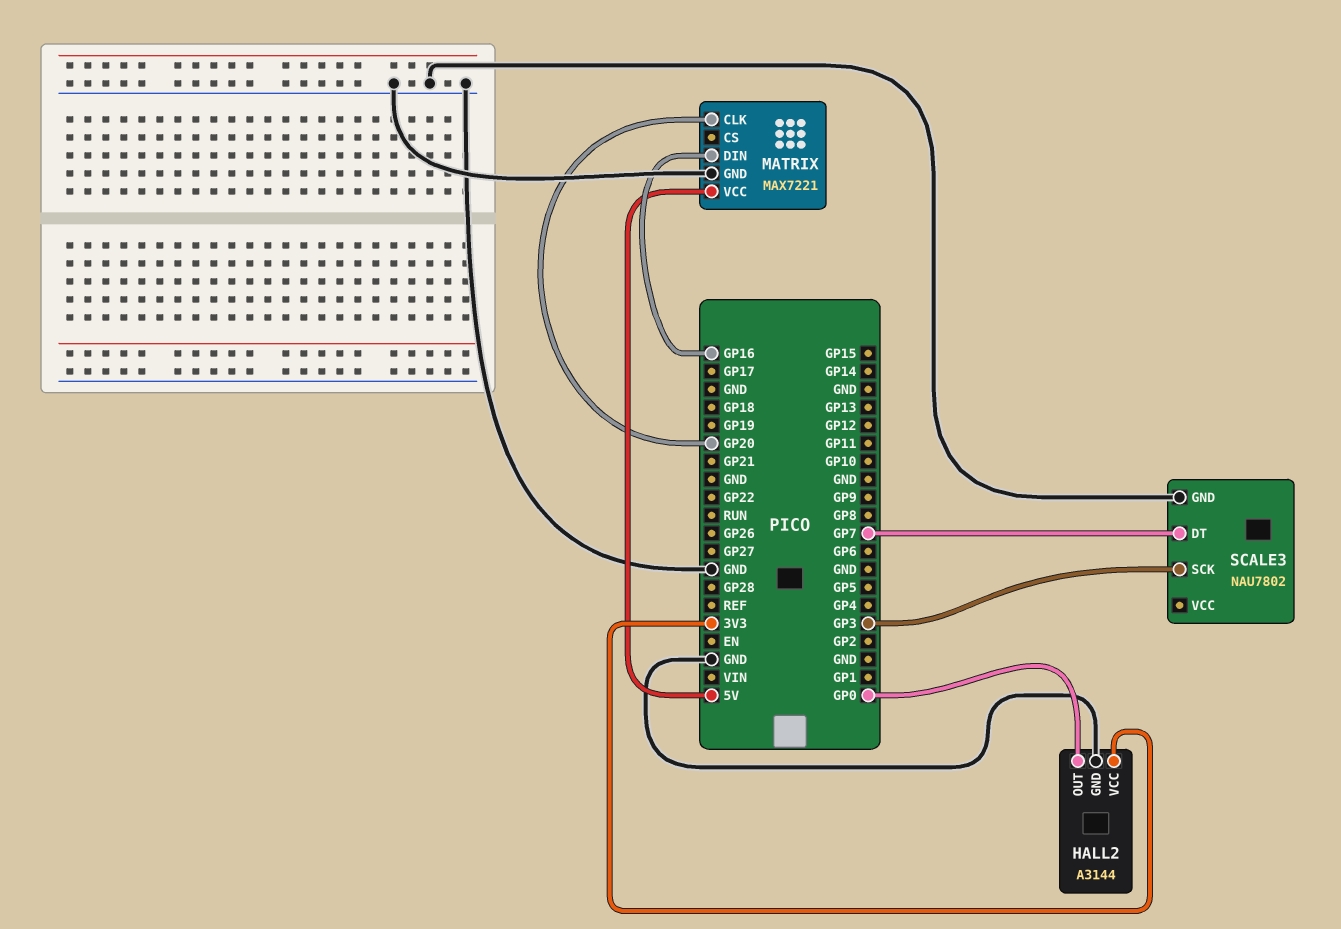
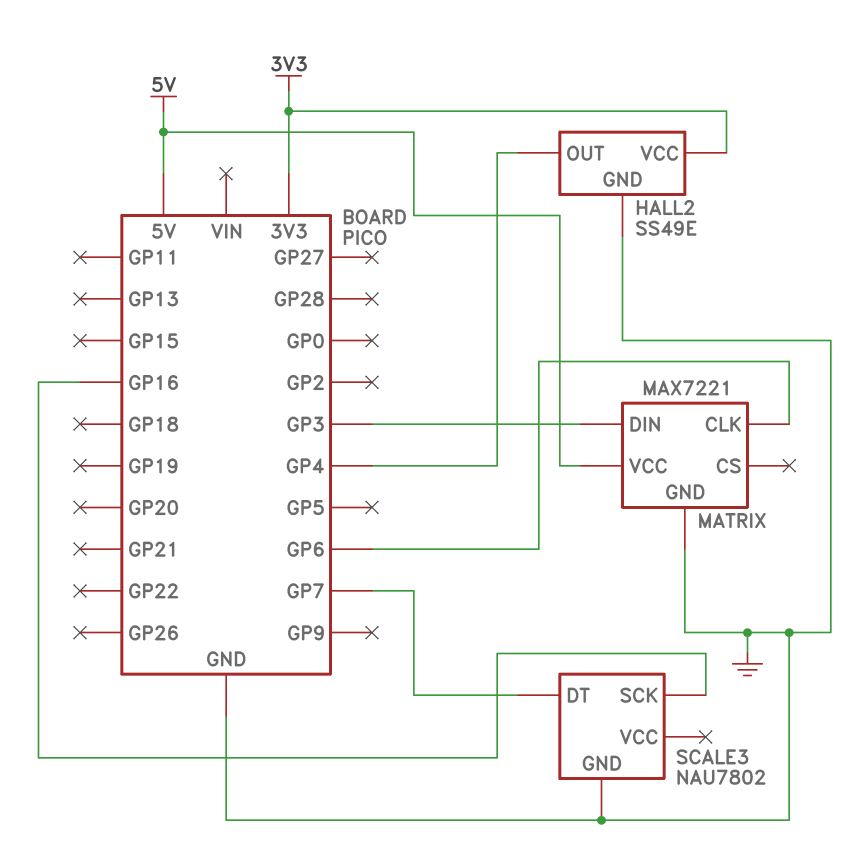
HALL2: A3144 -> SS49E
HALL2 pin OUT: GP0 -> GP4
MATRIX pin CLK: GP20 -> GP6
MATRIX pin DIN: GP16 -> GP3
SCALE3 pin SCK: GP3 -> GP16

